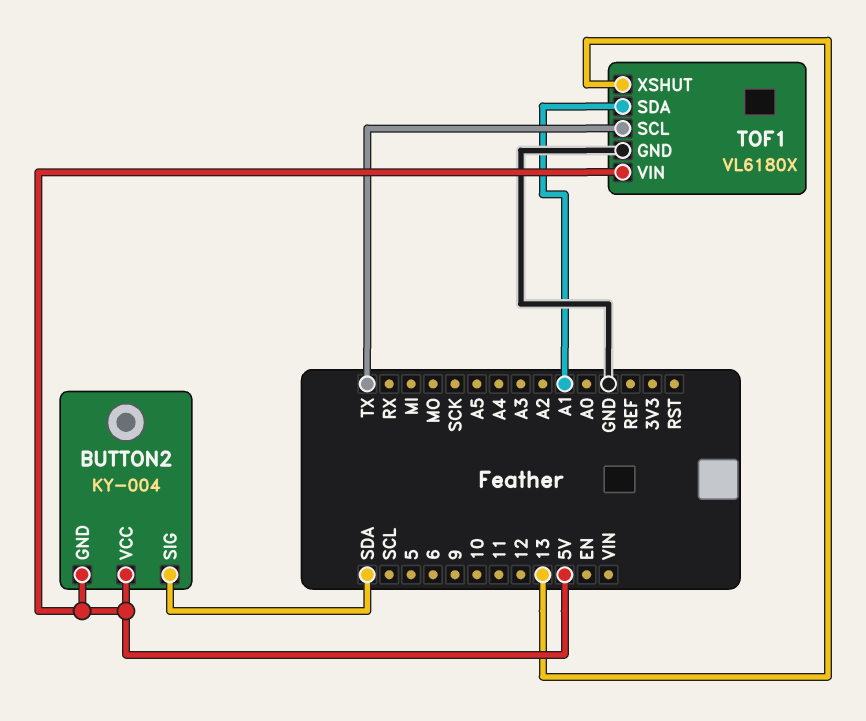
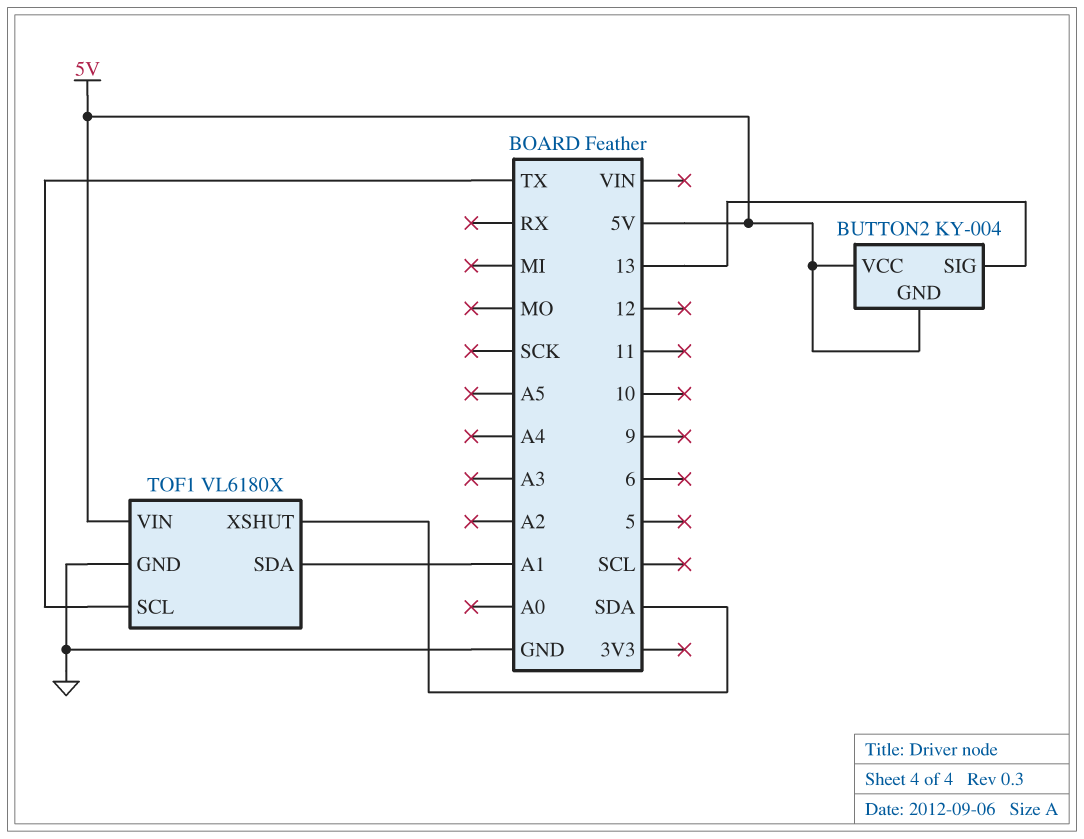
BUTTON2 pin SIG: SDA -> 13
TOF1 pin XSHUT: 13 -> SDA

